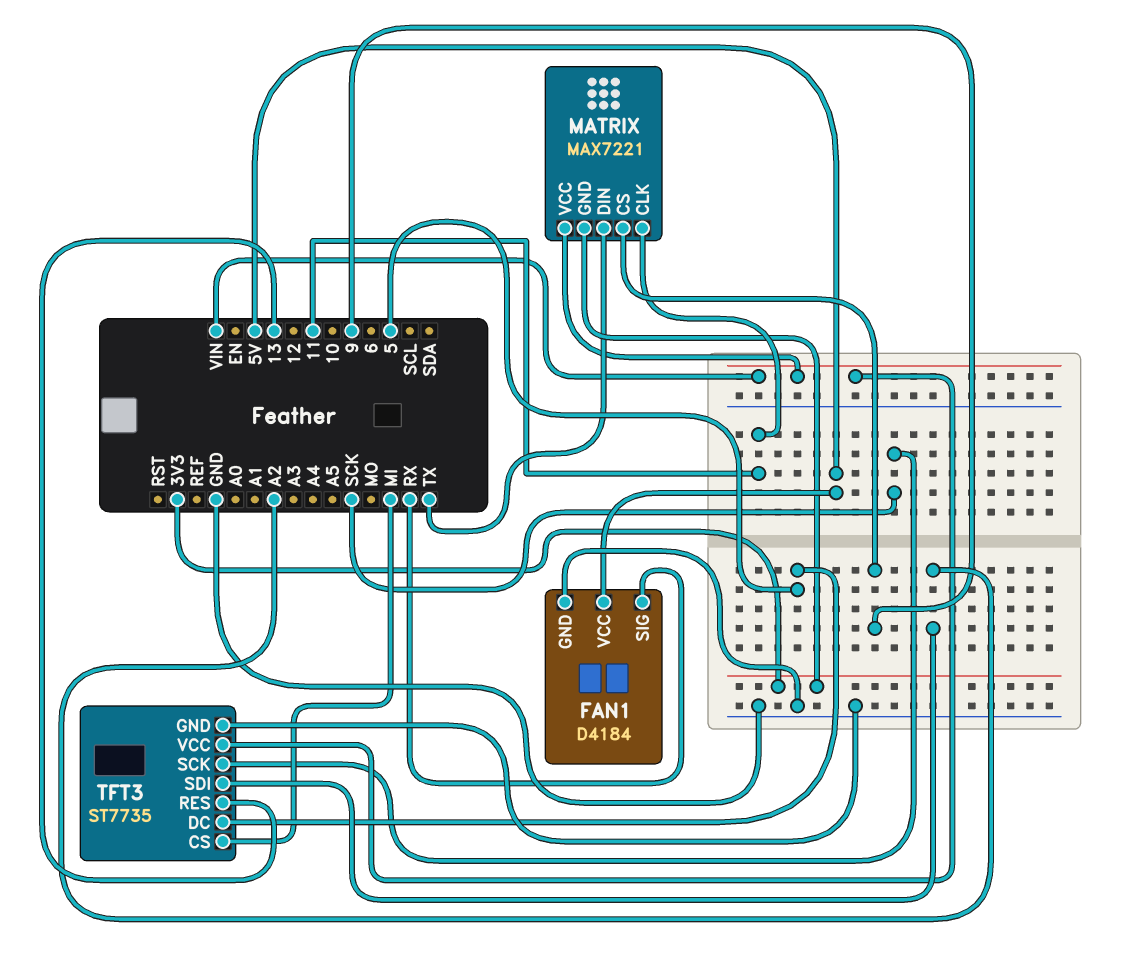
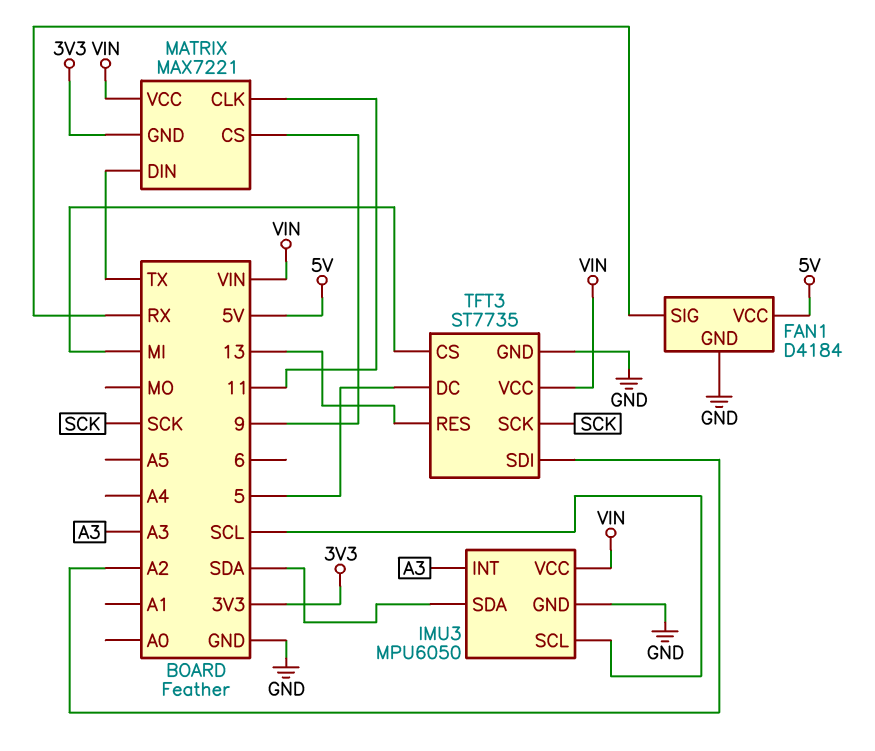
IMU3: none -> MPU6050
IMU3 pin GND: none -> GND
IMU3 pin INT: none -> A3
IMU3 pin SCL: none -> SCL
IMU3 pin SDA: none -> SDA
IMU3 pin VCC: none -> VIN

